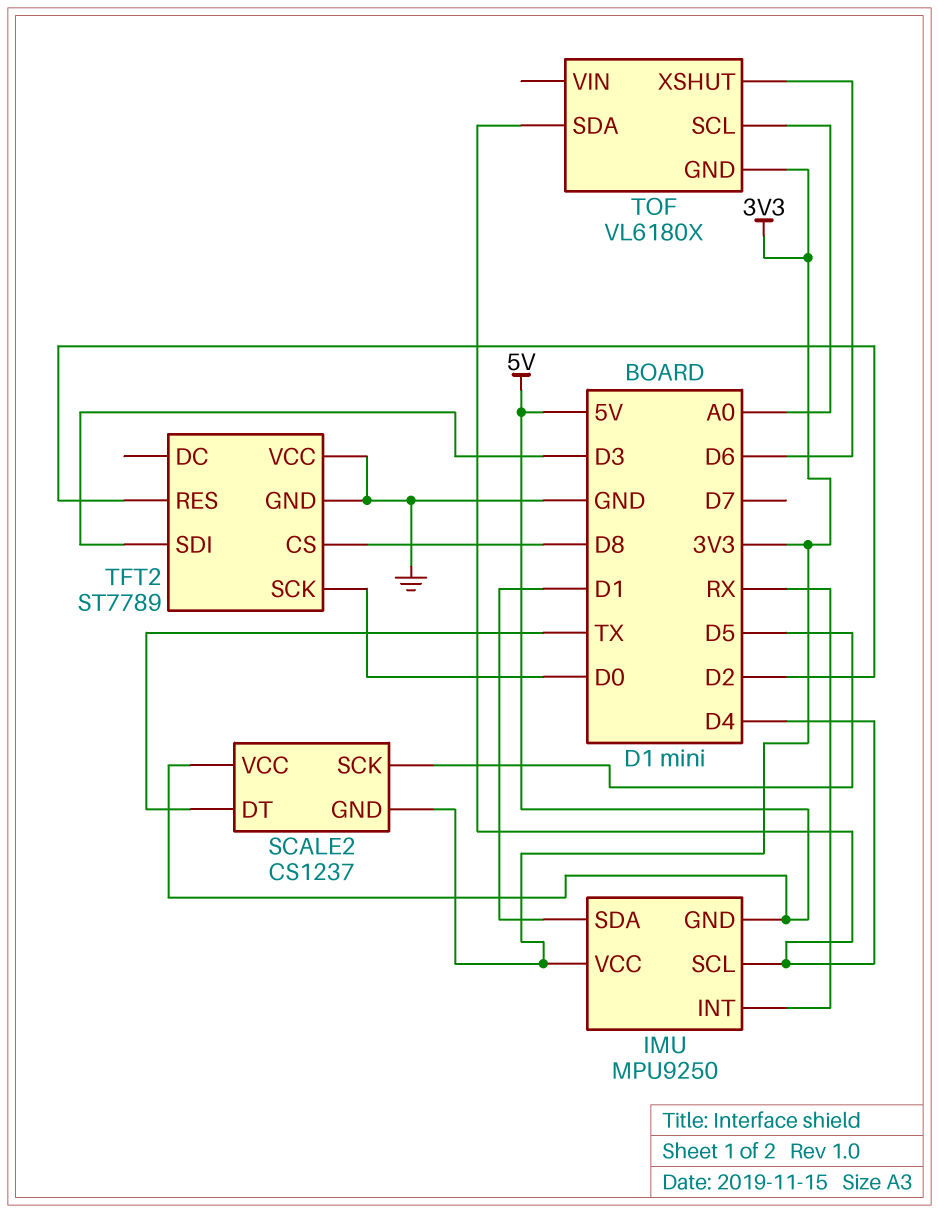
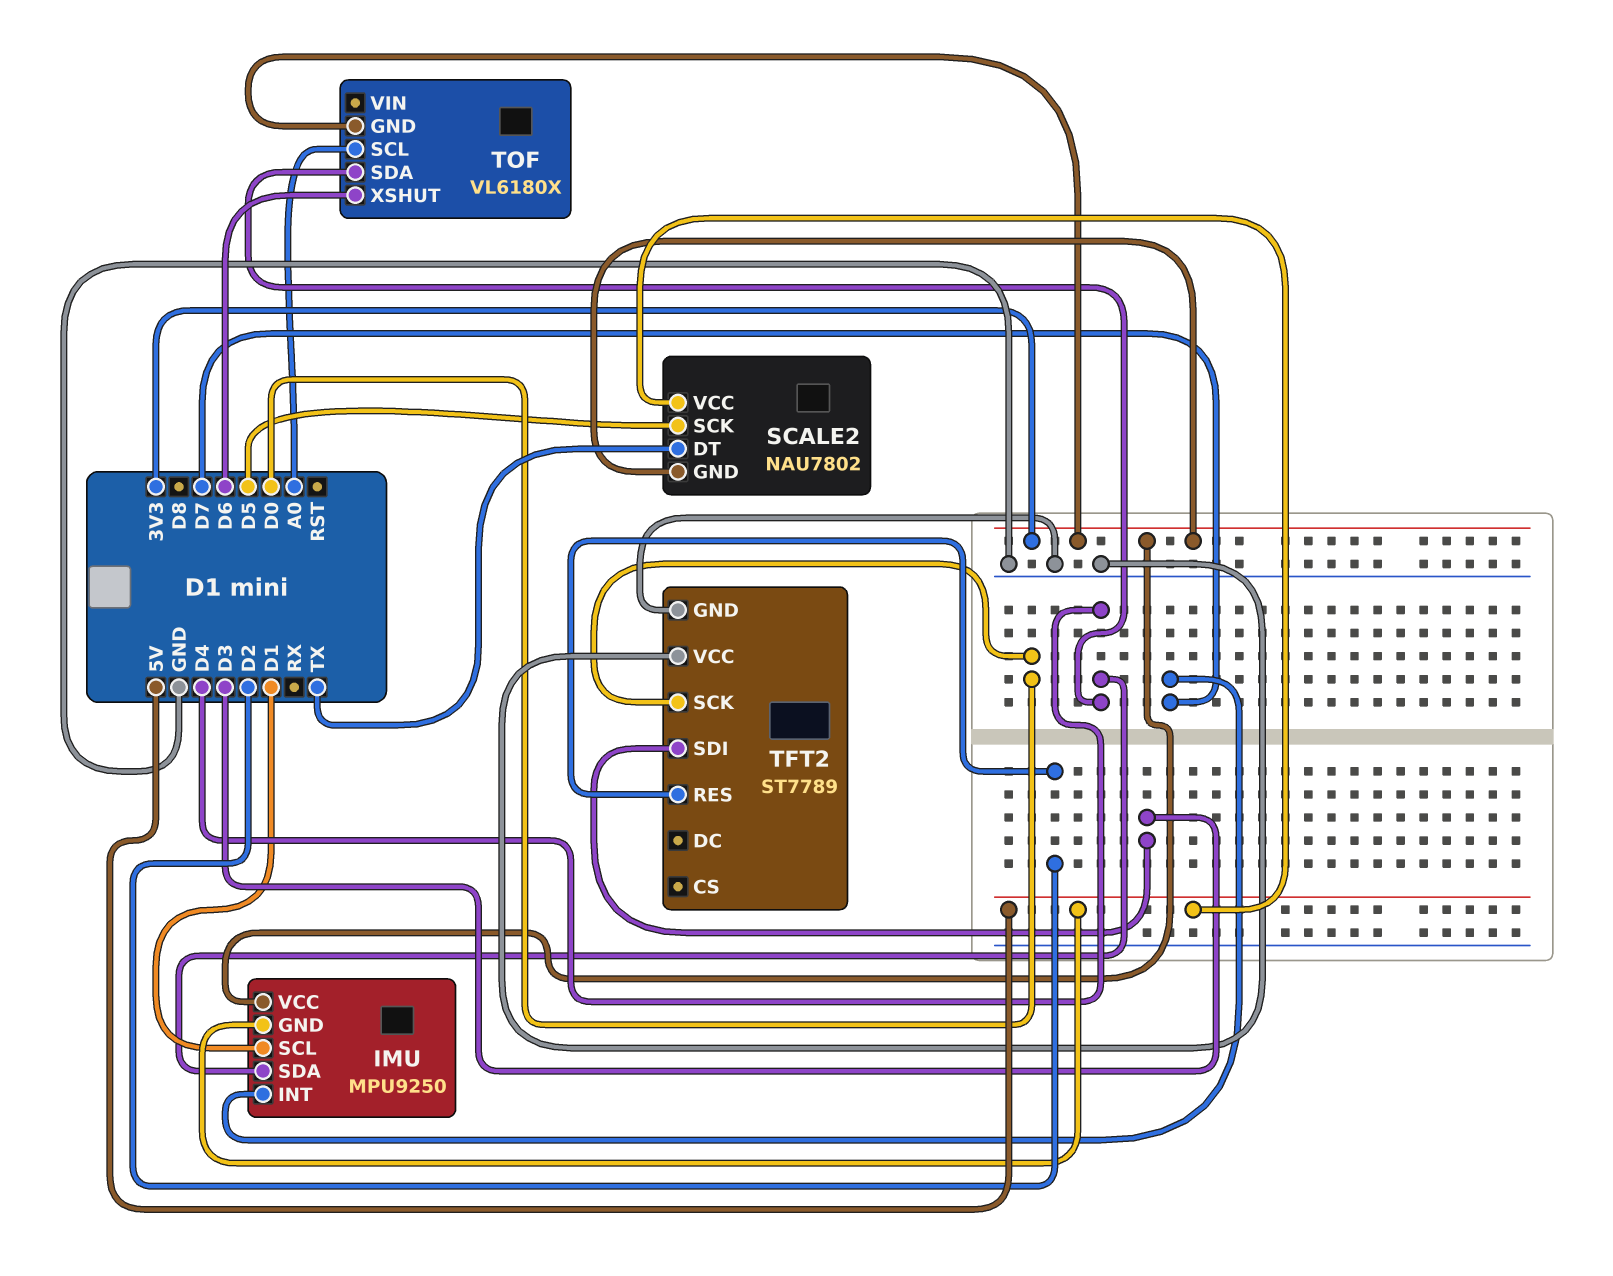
IMU pin INT: RX -> D7
IMU pin SCL: D4 -> D1
IMU pin SDA: D1 -> D4
SCALE2: CS1237 -> NAU7802
TFT2 pin CS: D8 -> none

